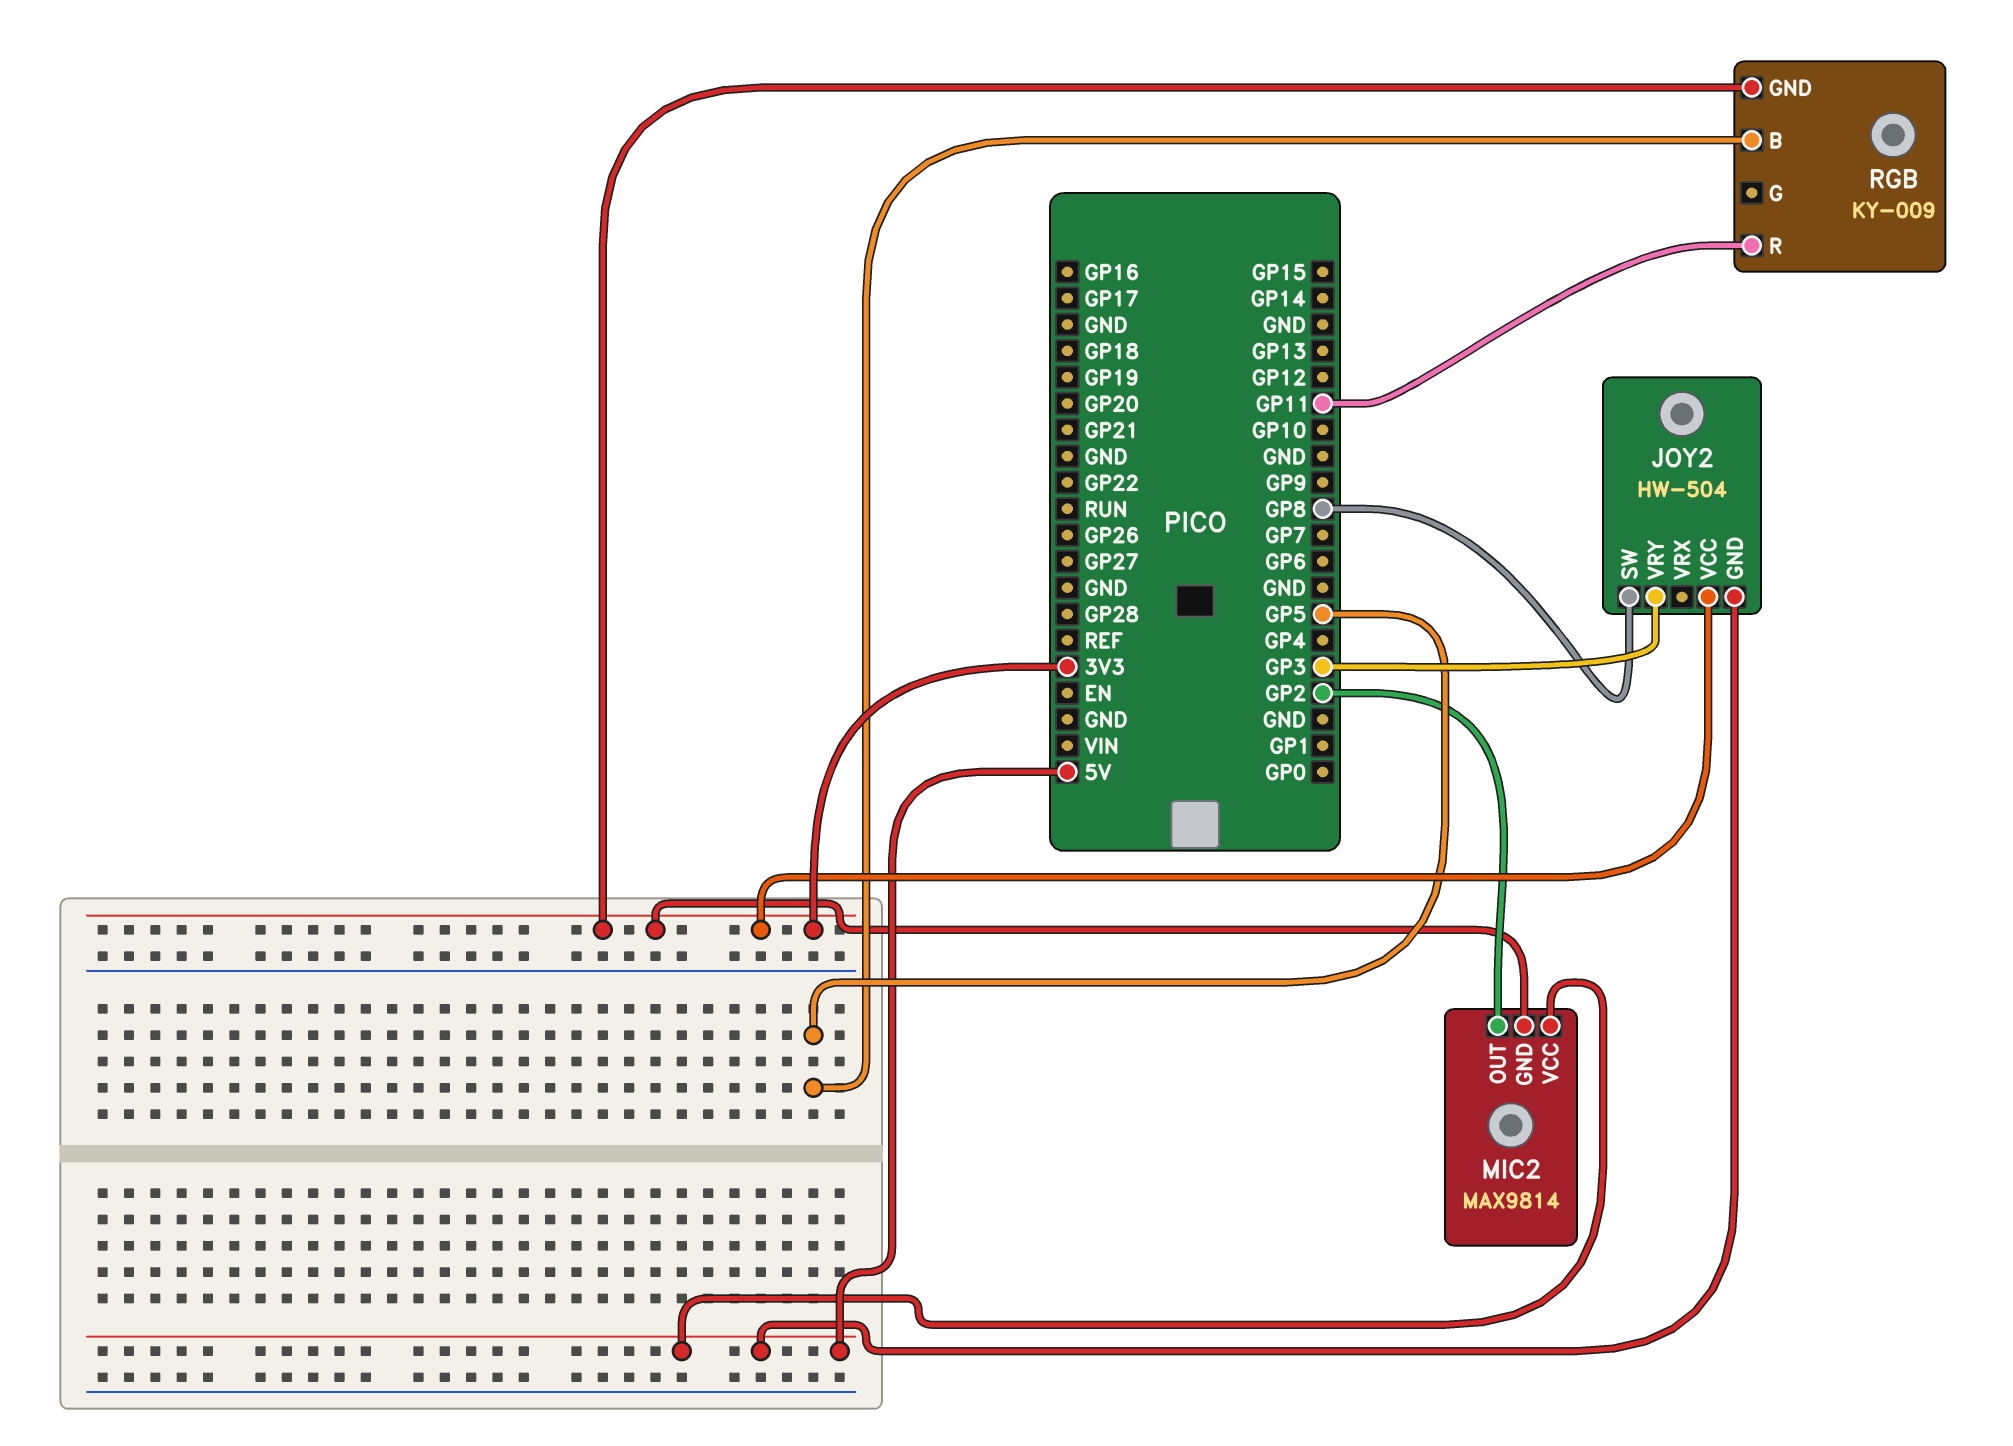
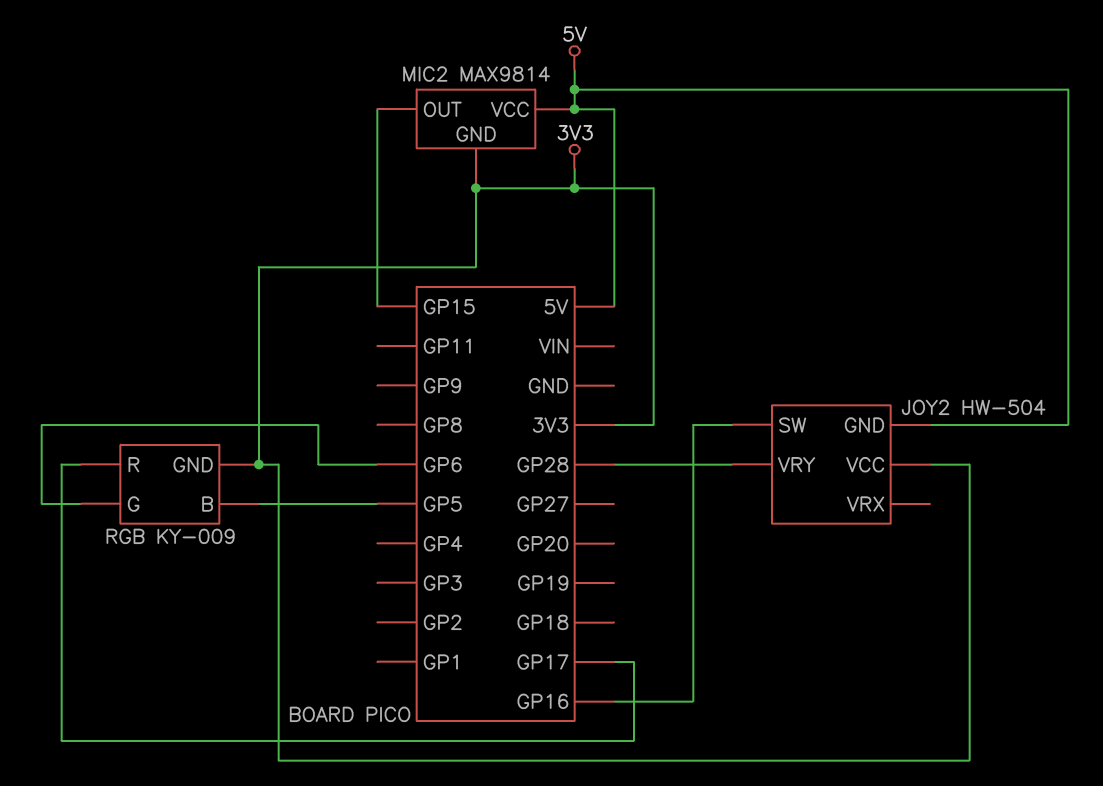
JOY2 pin SW: GP8 -> GP16
JOY2 pin VRY: GP3 -> GP28
MIC2 pin OUT: GP2 -> GP15
RGB pin G: none -> GP6
RGB pin R: GP11 -> GP17

